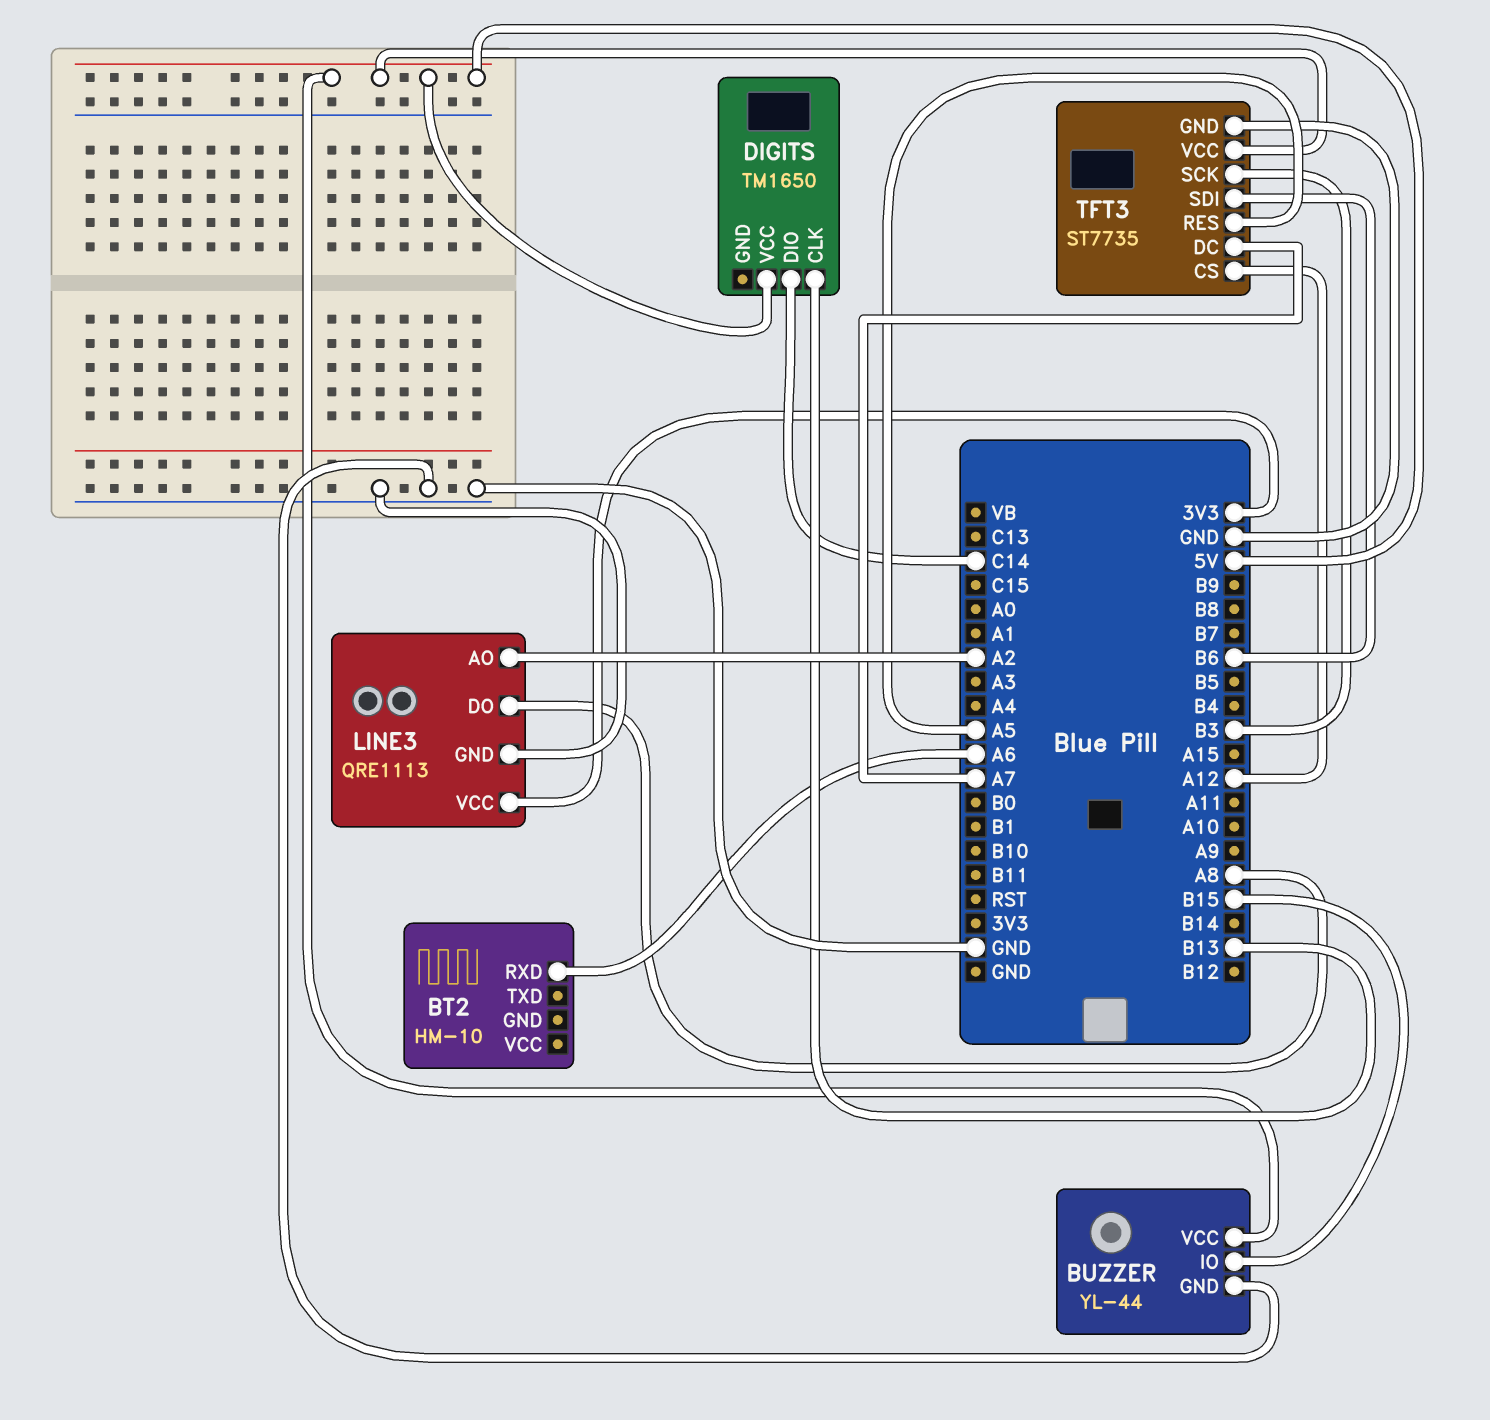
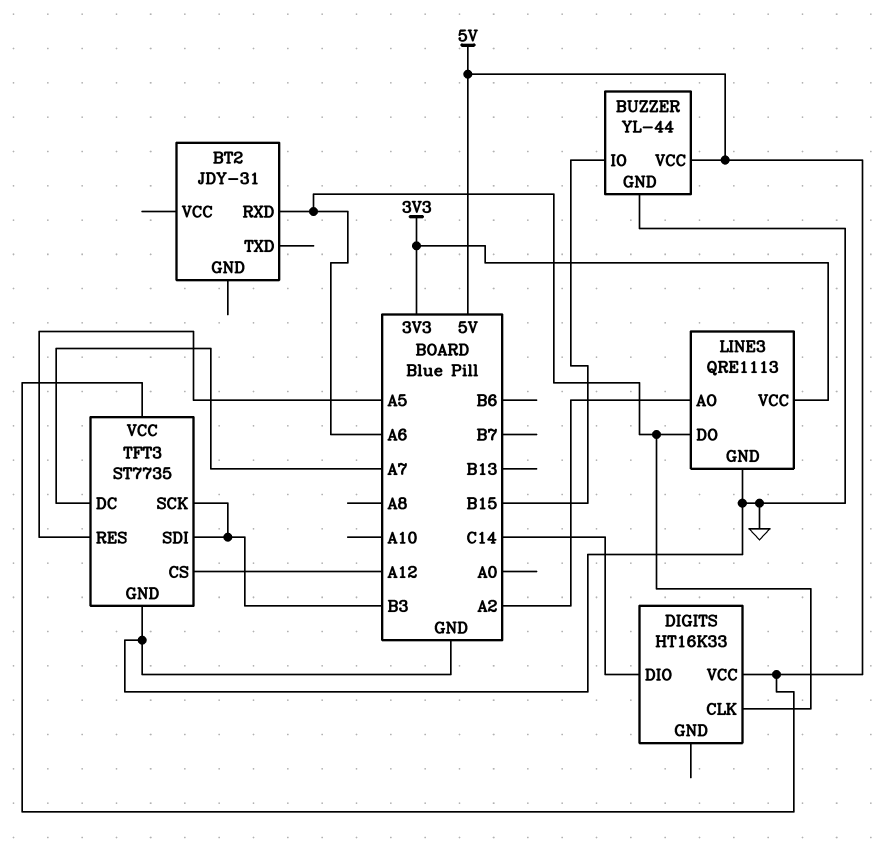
BT2: HM-10 -> JDY-31
DIGITS: TM1650 -> HT16K33
DIGITS pin CLK: B13 -> A6
LINE3 pin DO: A8 -> A6
TFT3 pin SDI: B6 -> B3

